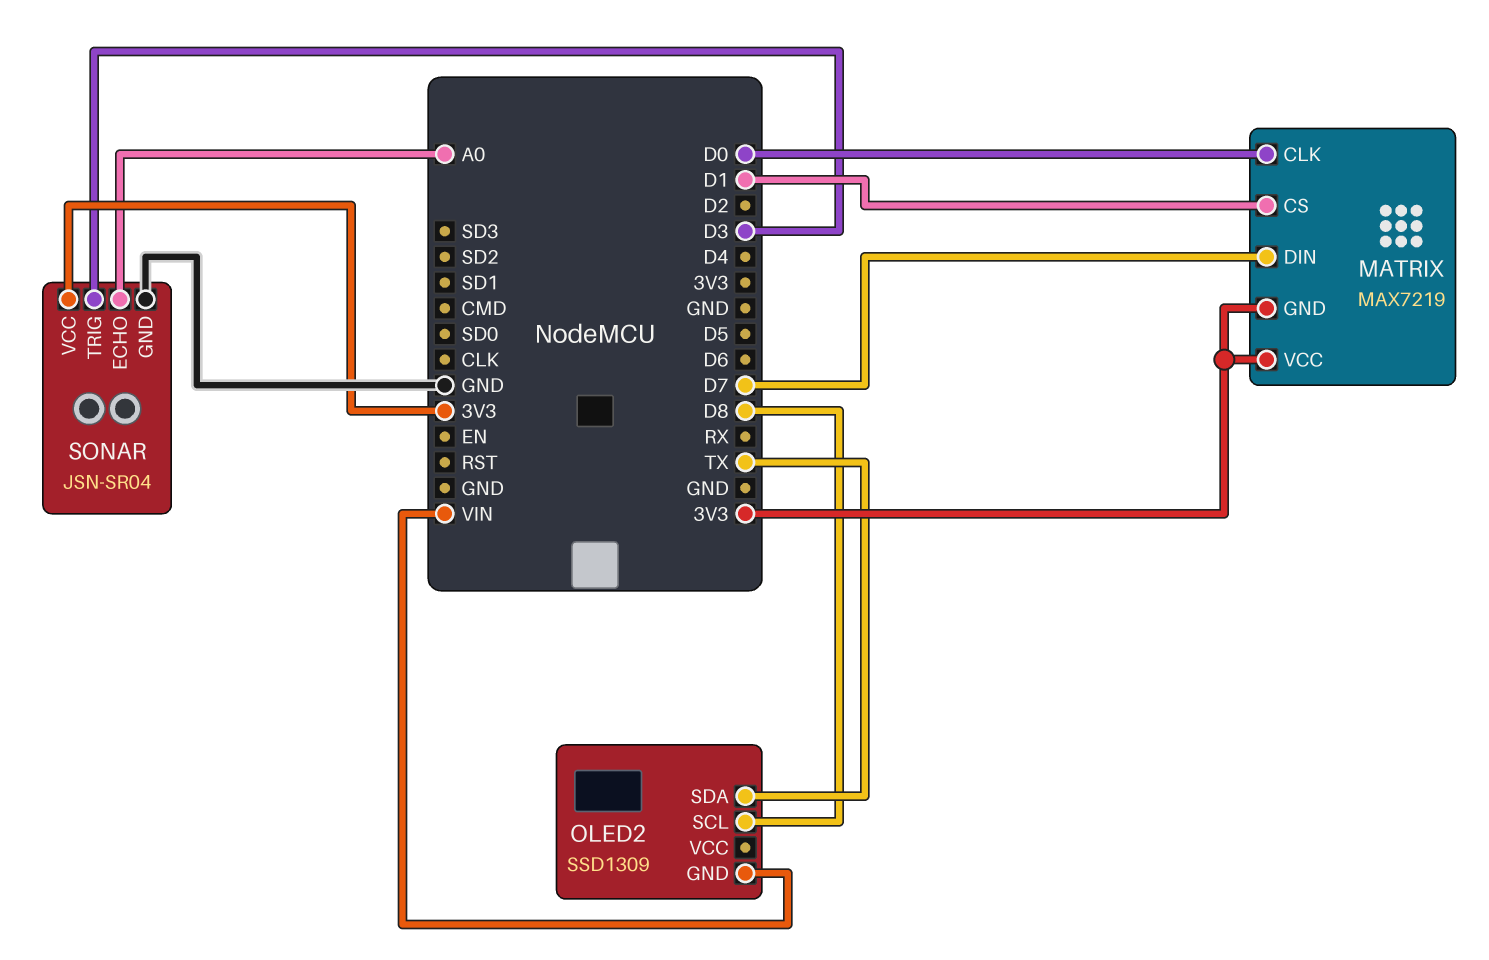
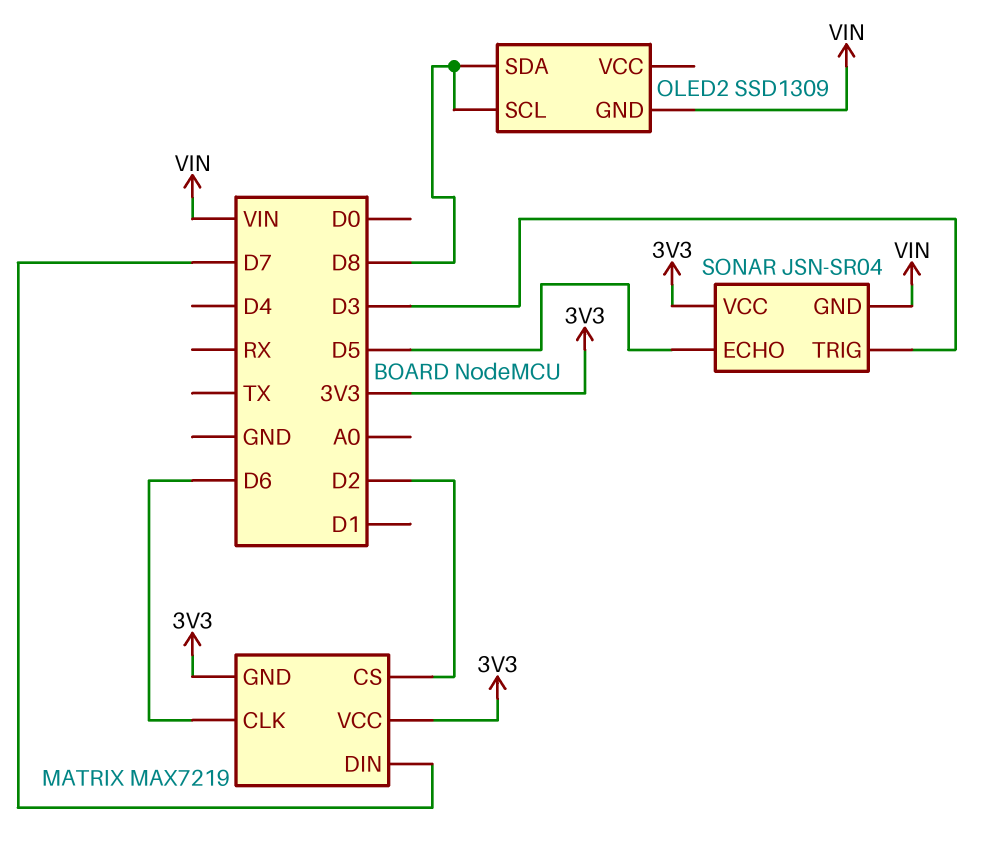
MATRIX pin CLK: D0 -> D6
MATRIX pin CS: D1 -> D2
OLED2 pin SDA: TX -> D8
SONAR pin ECHO: A0 -> D5
SONAR pin GND: GND -> VIN

